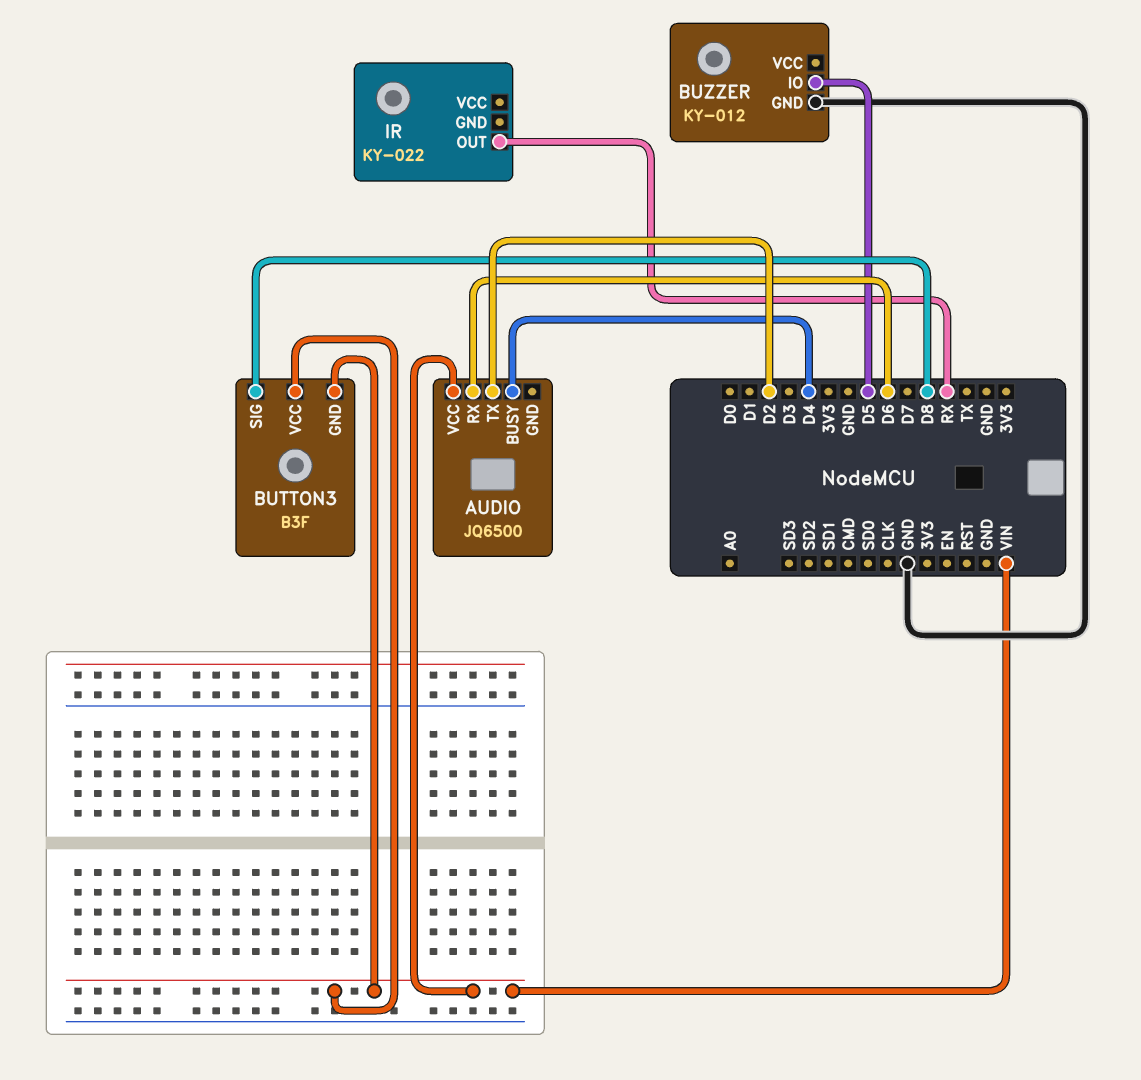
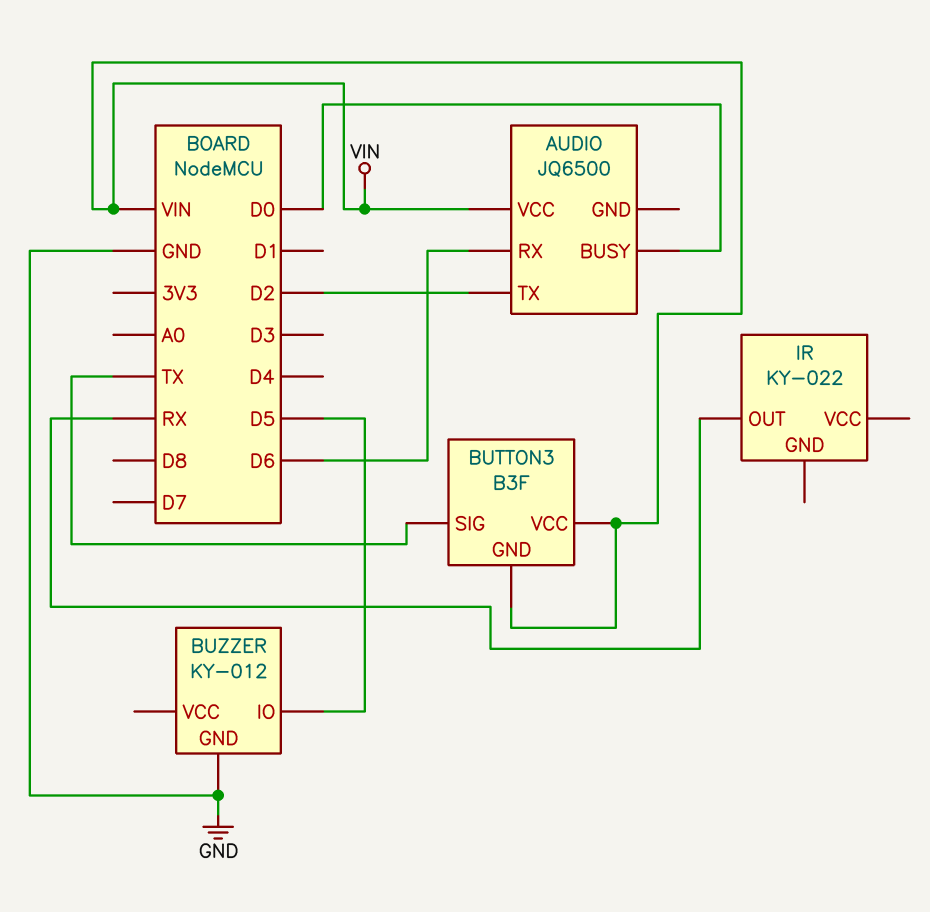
AUDIO pin BUSY: D4 -> D0
BUTTON3 pin SIG: D8 -> TX

